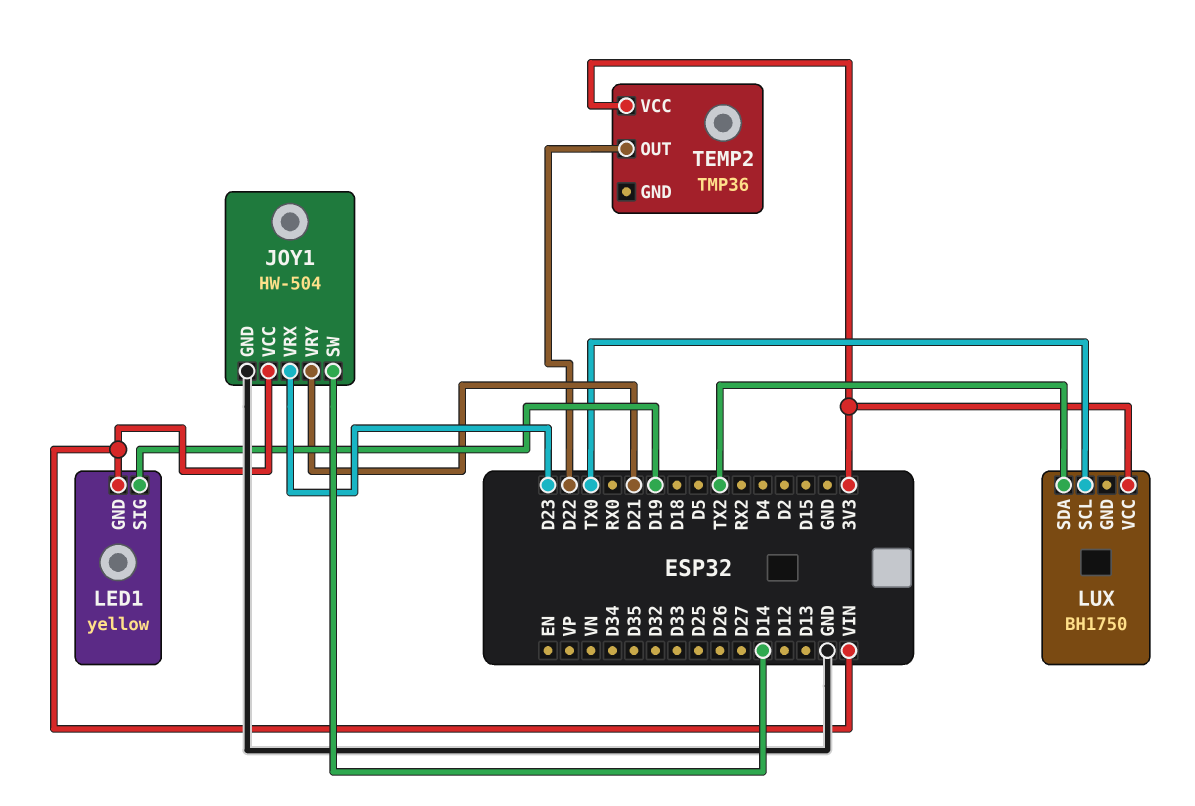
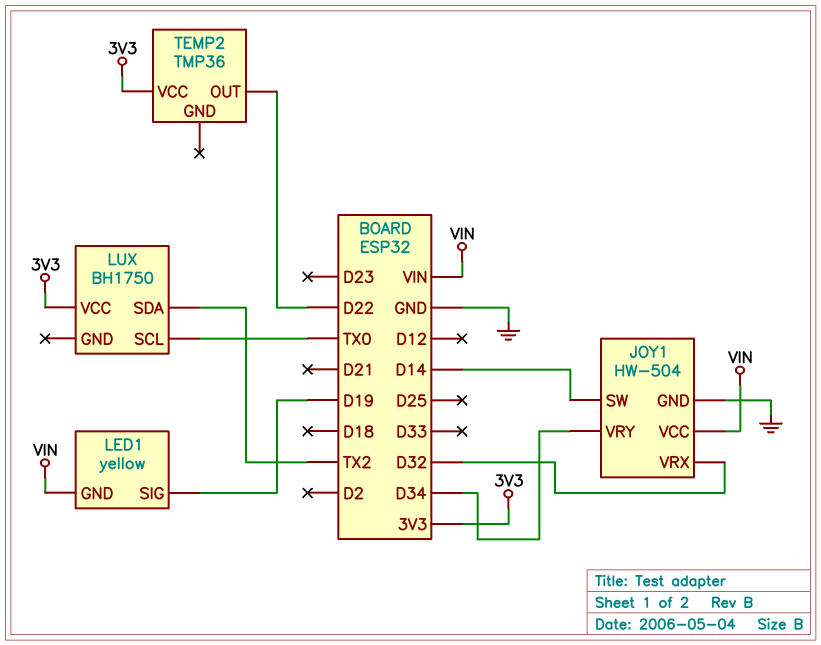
JOY1 pin VRX: D23 -> D32
JOY1 pin VRY: D21 -> D34

